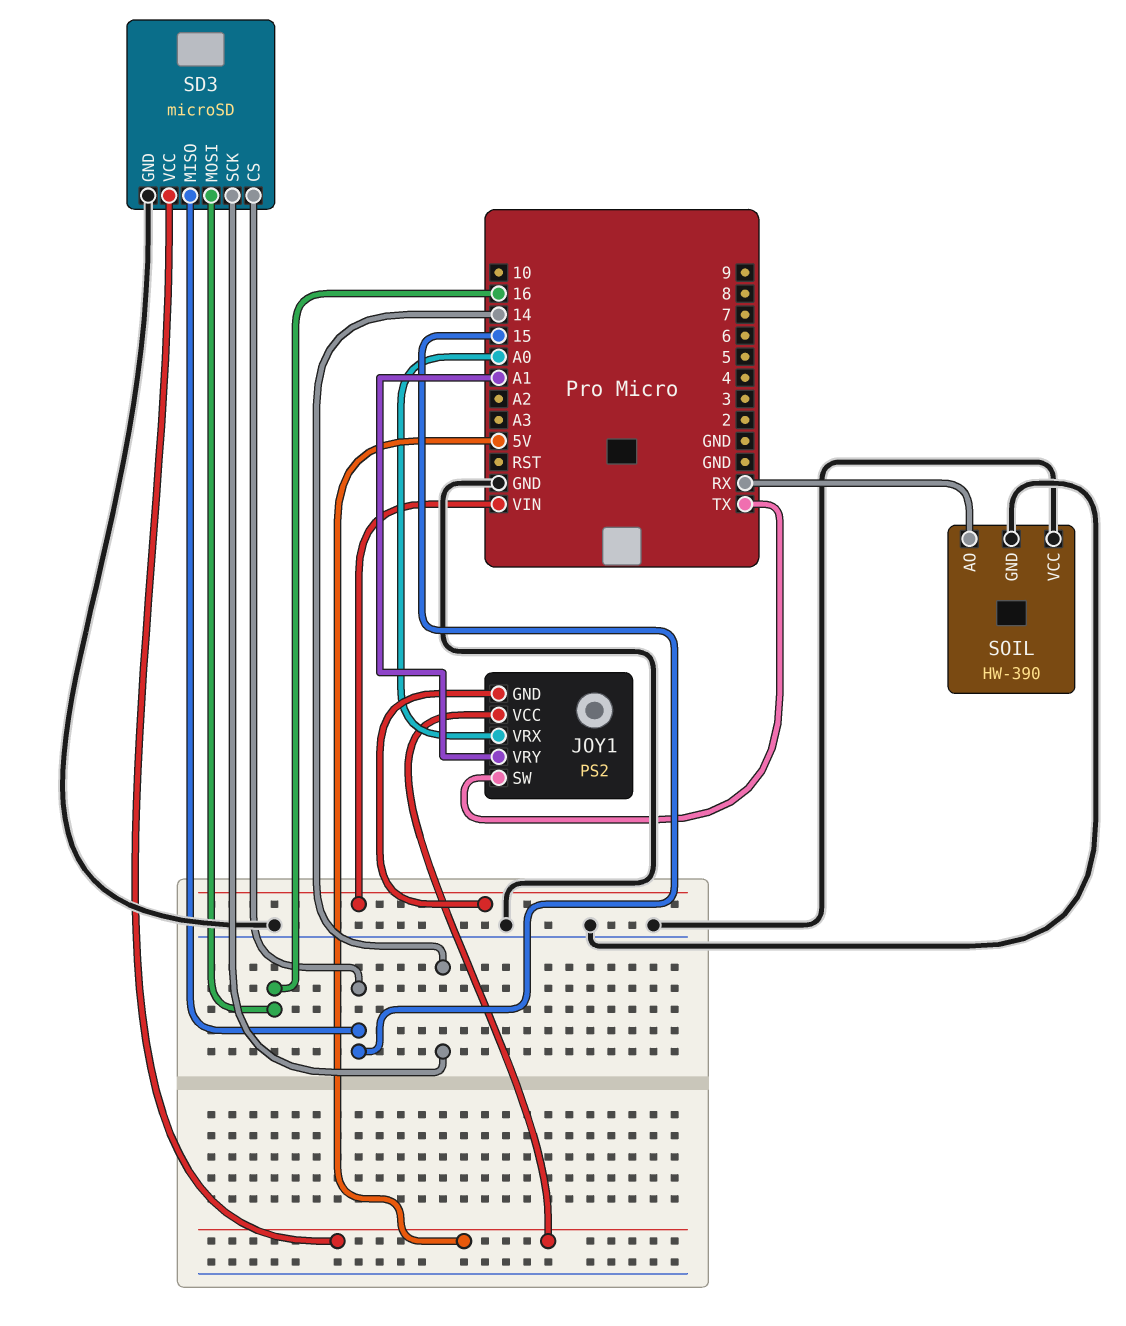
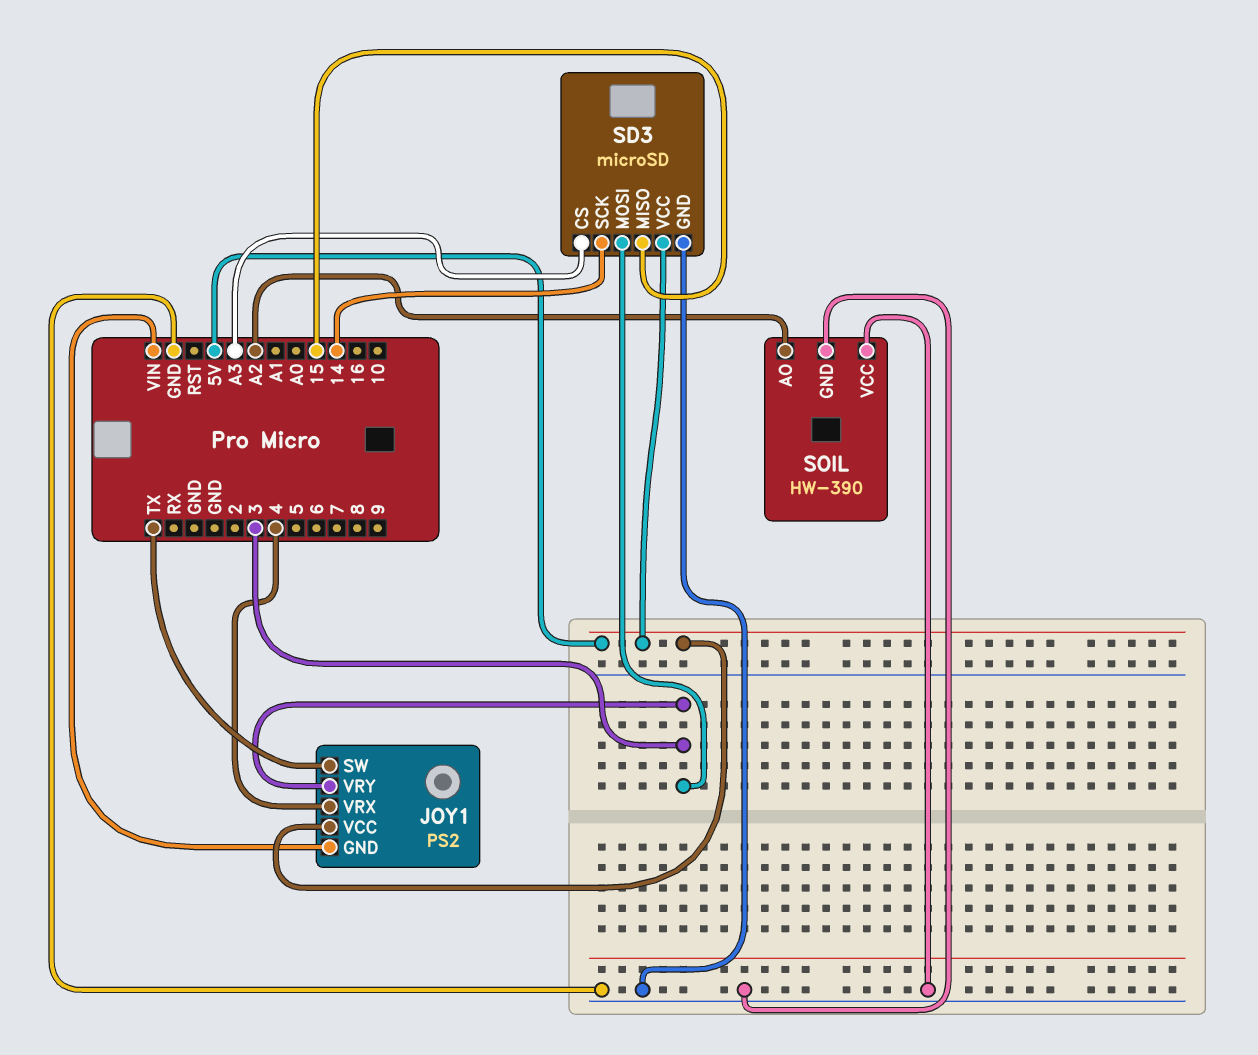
JOY1 pin VRX: A0 -> 4
JOY1 pin VRY: A1 -> 3
SD3 pin CS: 15 -> A3
SD3 pin MOSI: 16 -> 3
SOIL pin AO: RX -> A2

